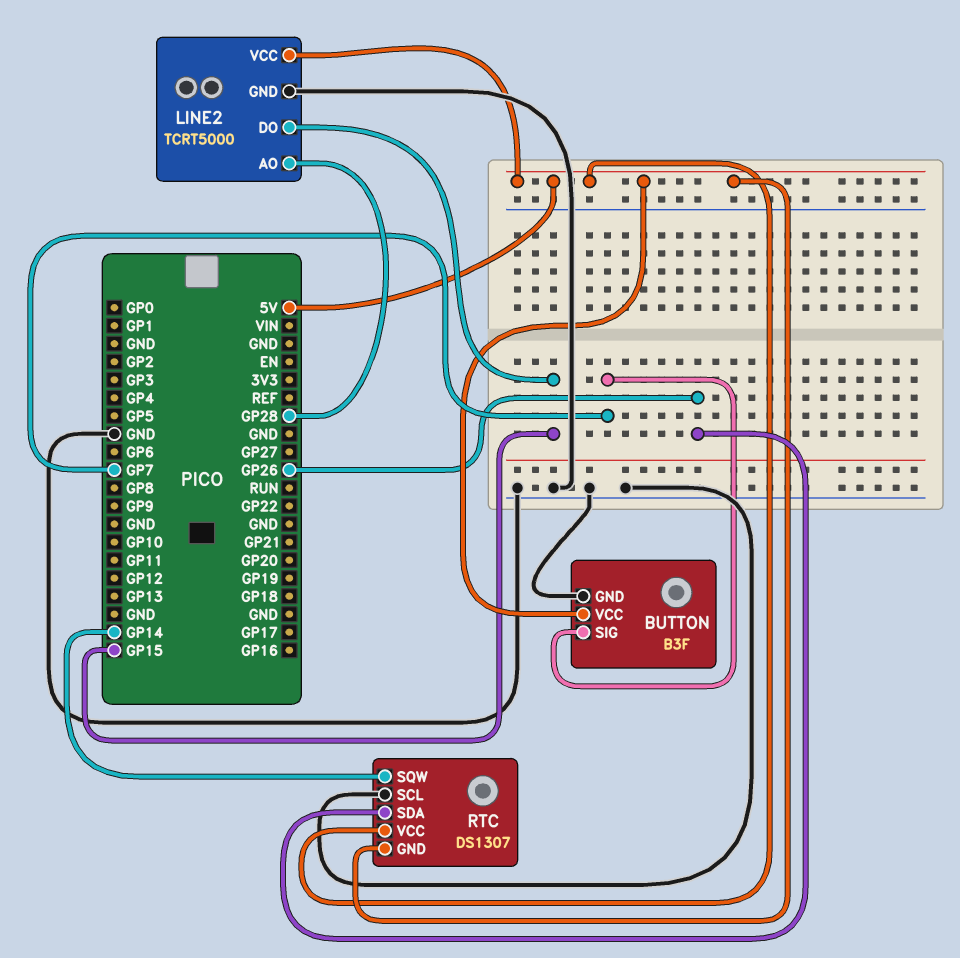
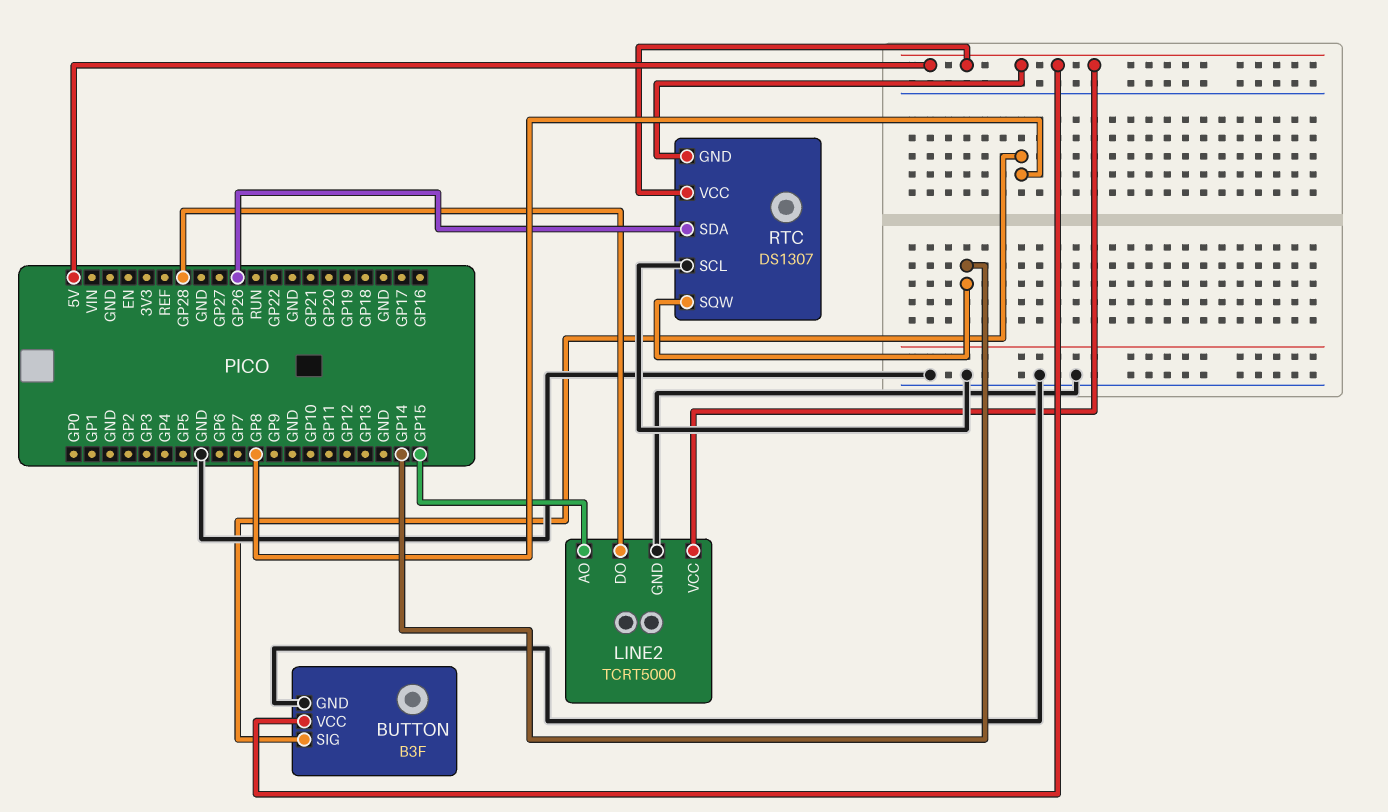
BUTTON pin SIG: GP7 -> GP8
LINE2 pin AO: GP28 -> GP15
LINE2 pin DO: GP15 -> GP28

